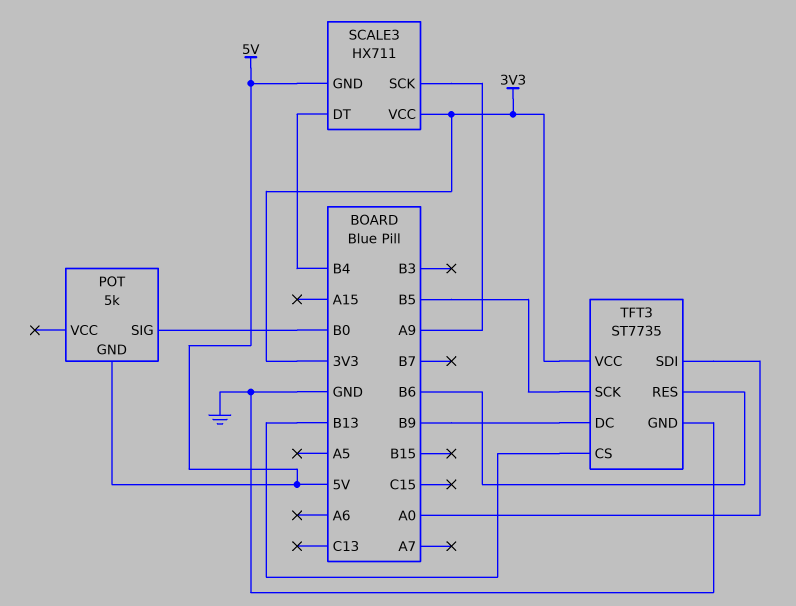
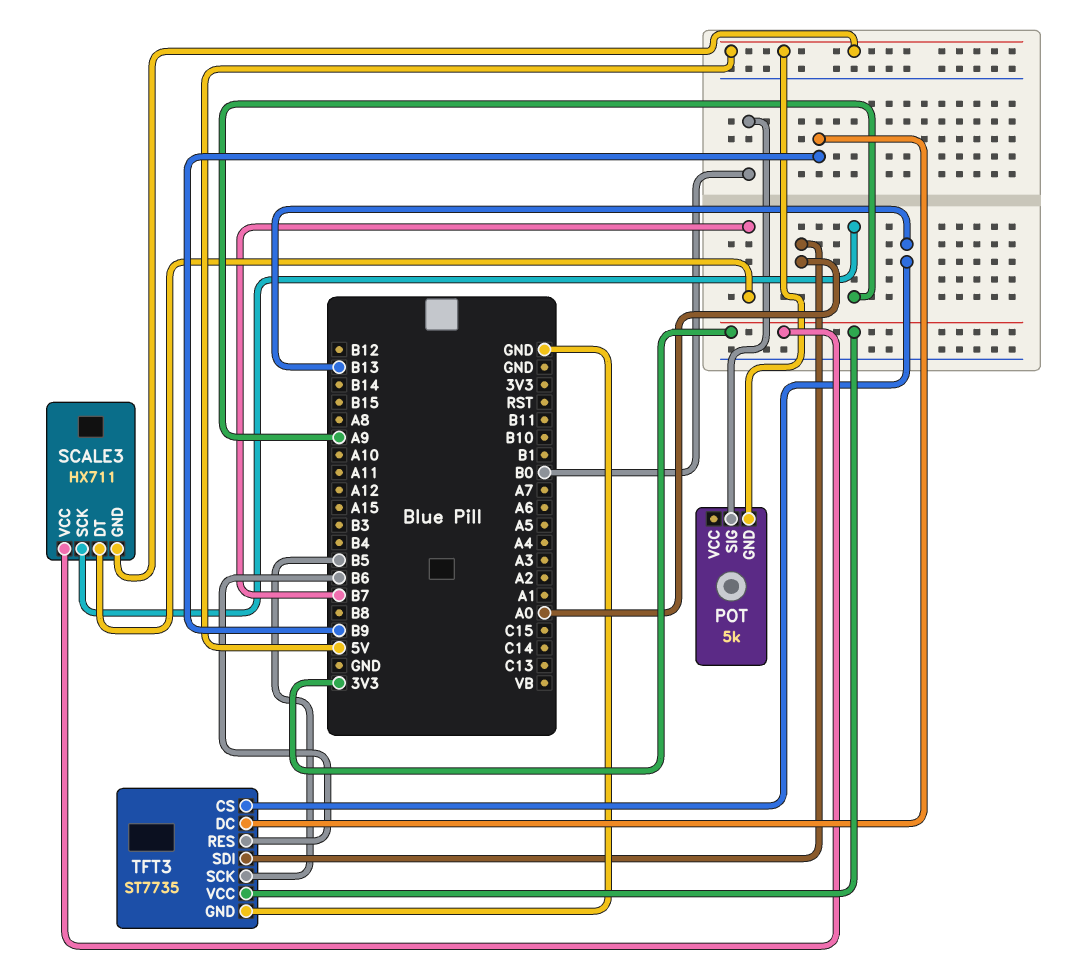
SCALE3 pin DT: B4 -> B7

